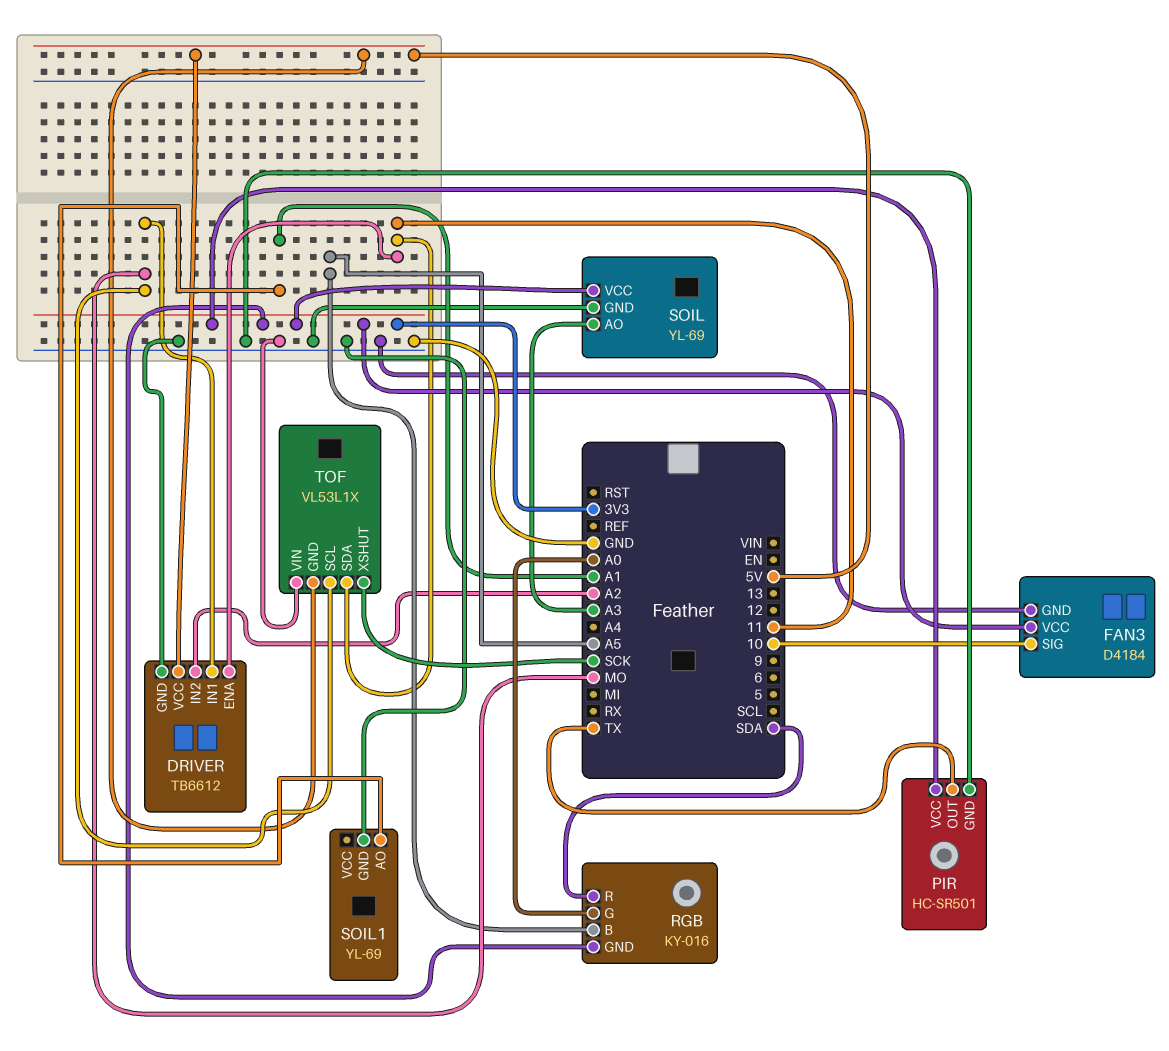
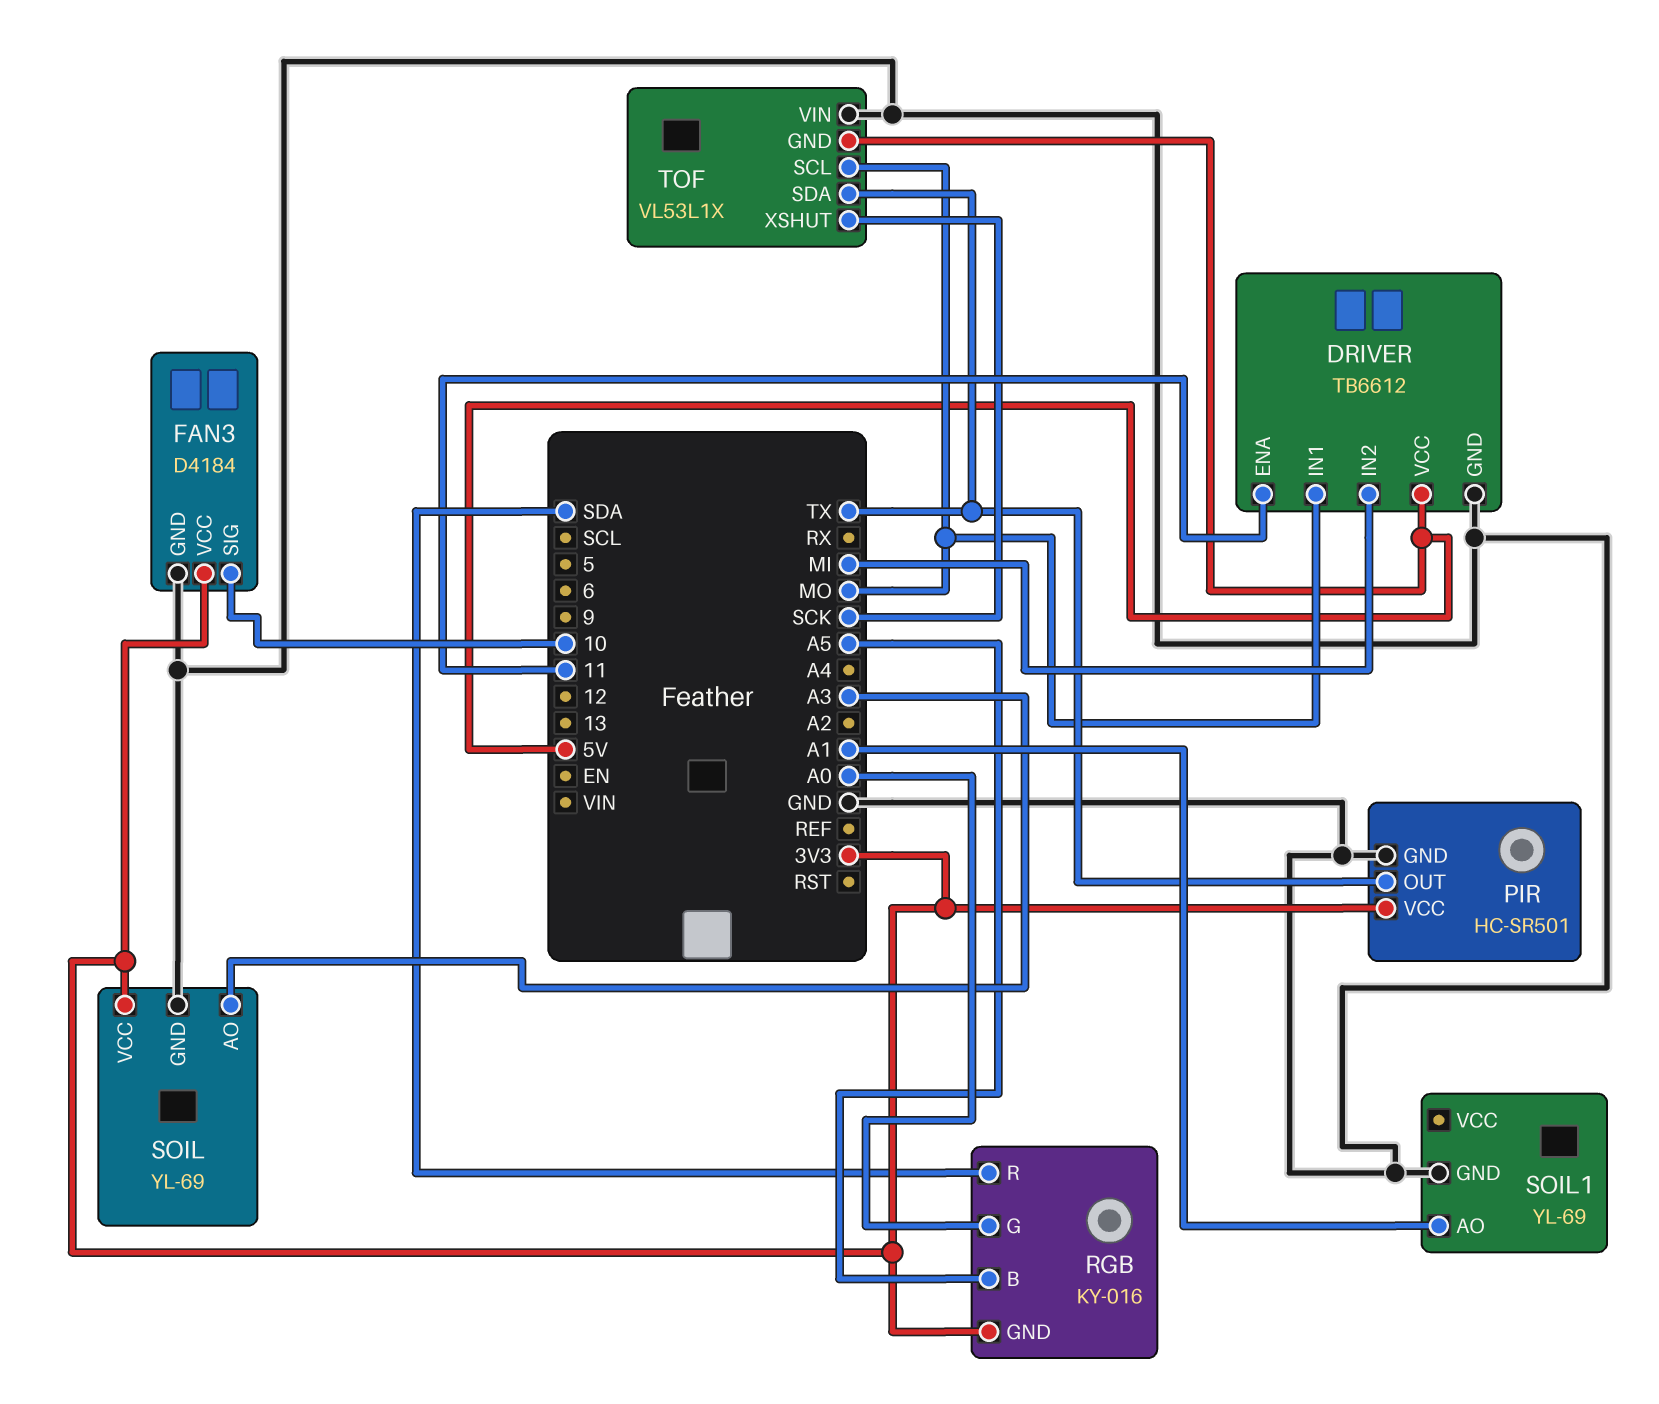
DRIVER pin IN2: A2 -> MI
TOF pin SDA: 11 -> TX

